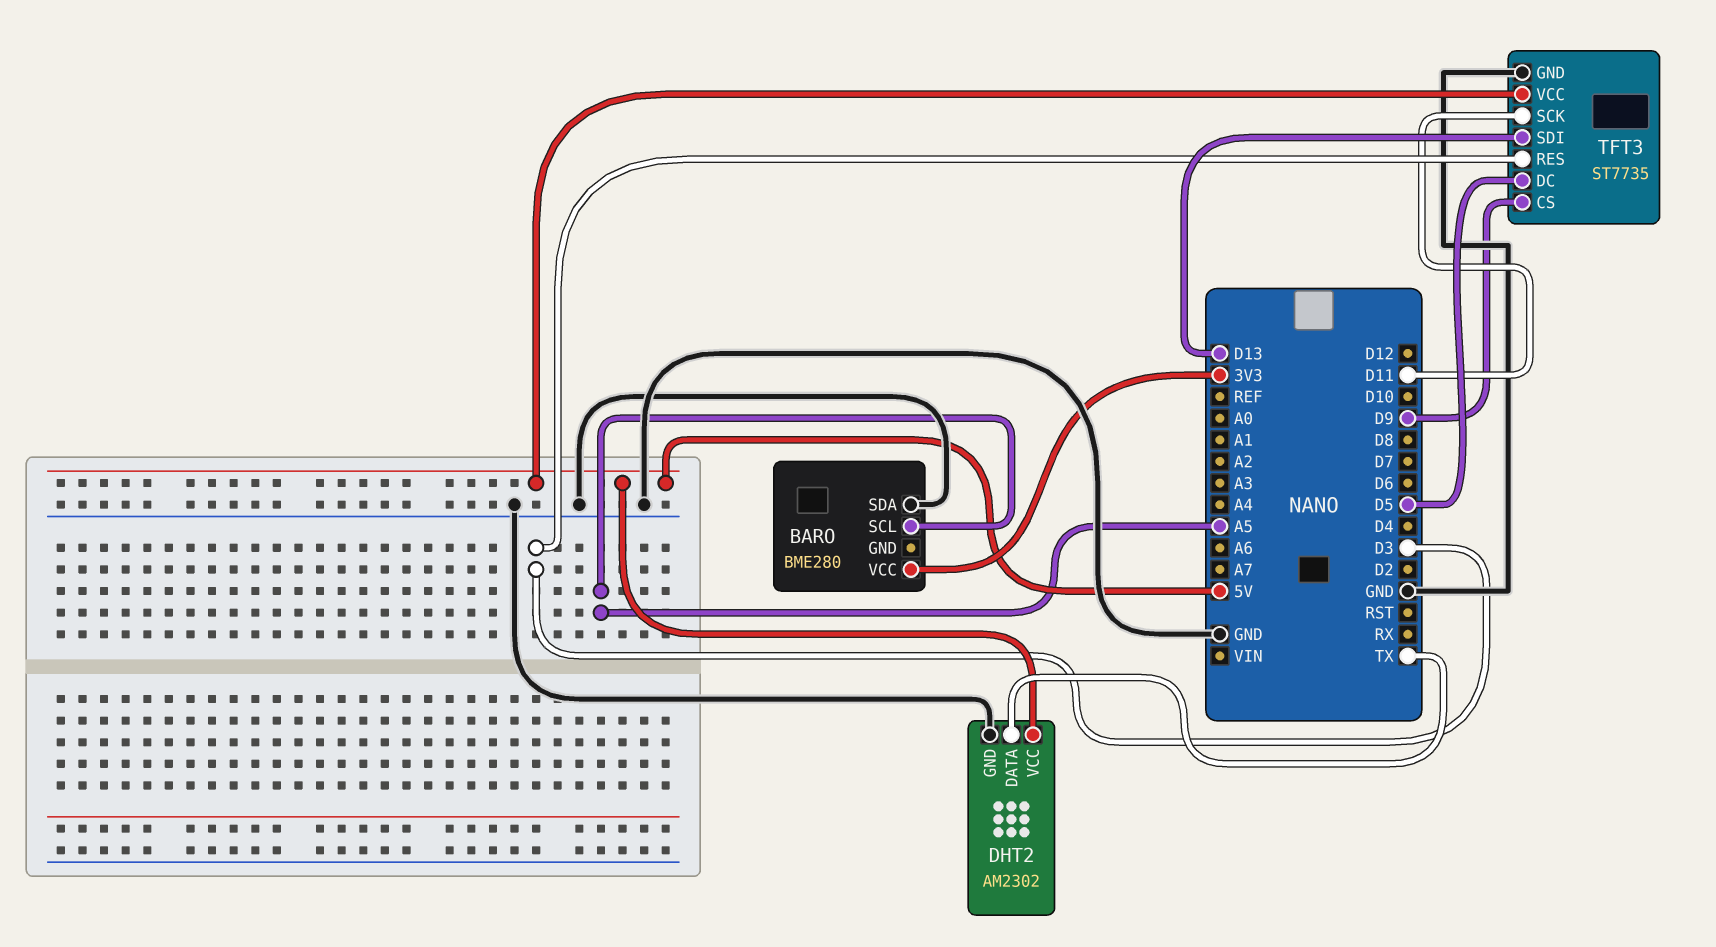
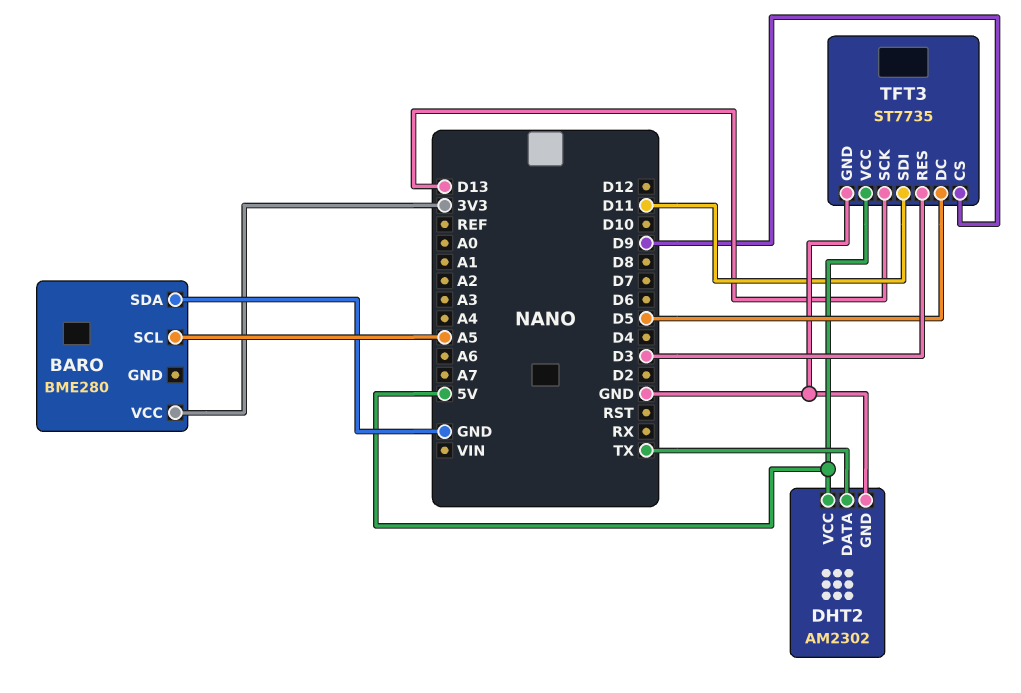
TFT3 pin SCK: D11 -> D13
TFT3 pin SDI: D13 -> D11

